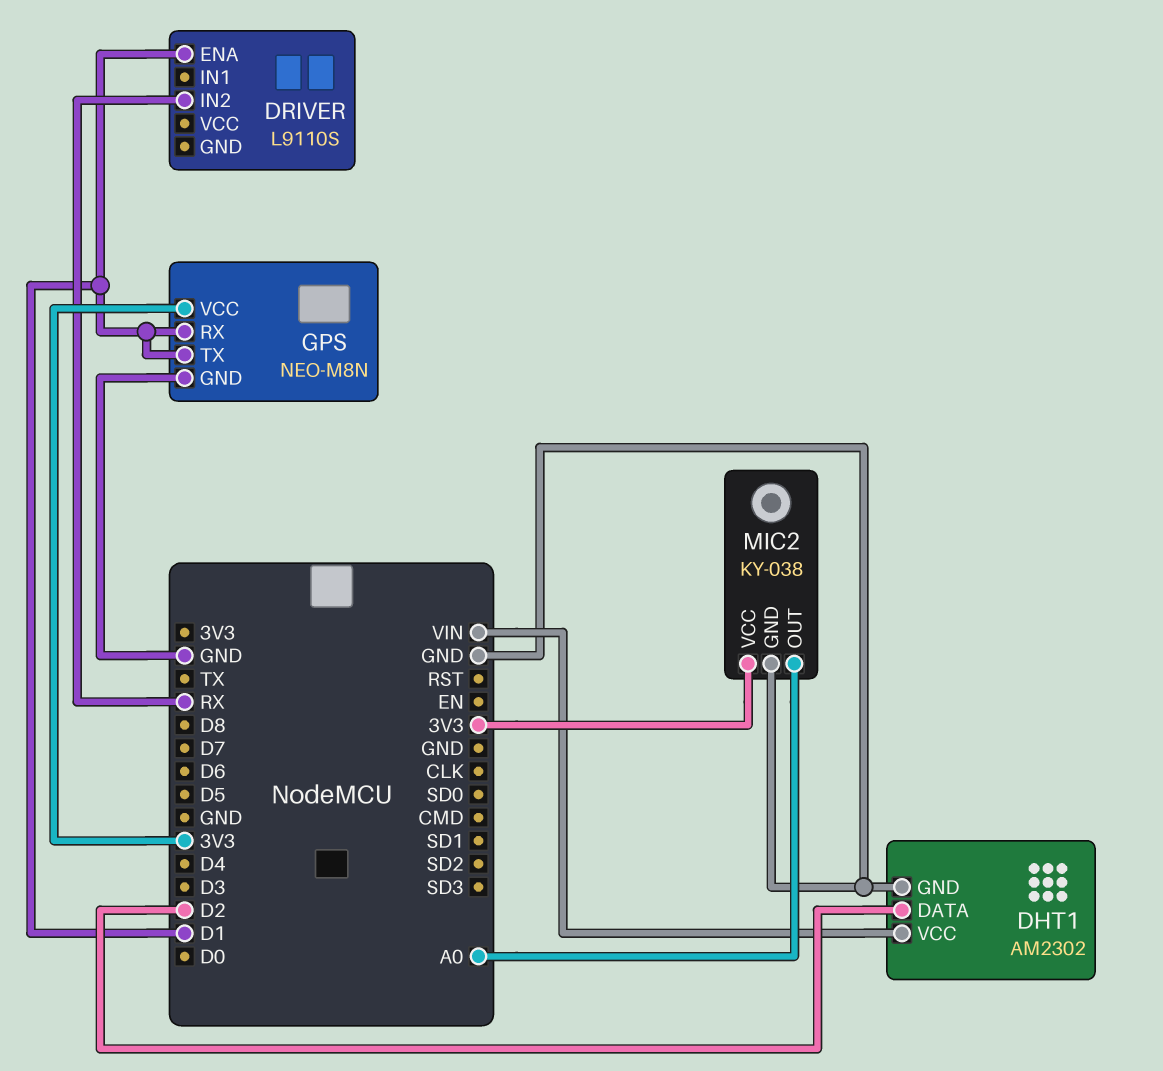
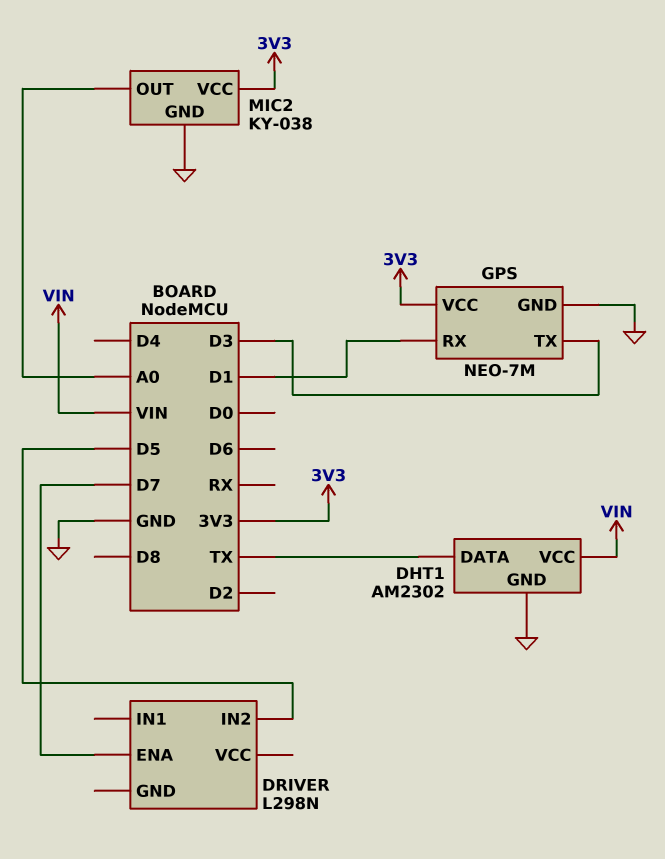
DHT1 pin DATA: D2 -> TX
DRIVER: L9110S -> L298N
DRIVER pin ENA: D1 -> D7
DRIVER pin IN2: RX -> D5
GPS: NEO-M8N -> NEO-7M
GPS pin TX: D1 -> D3

